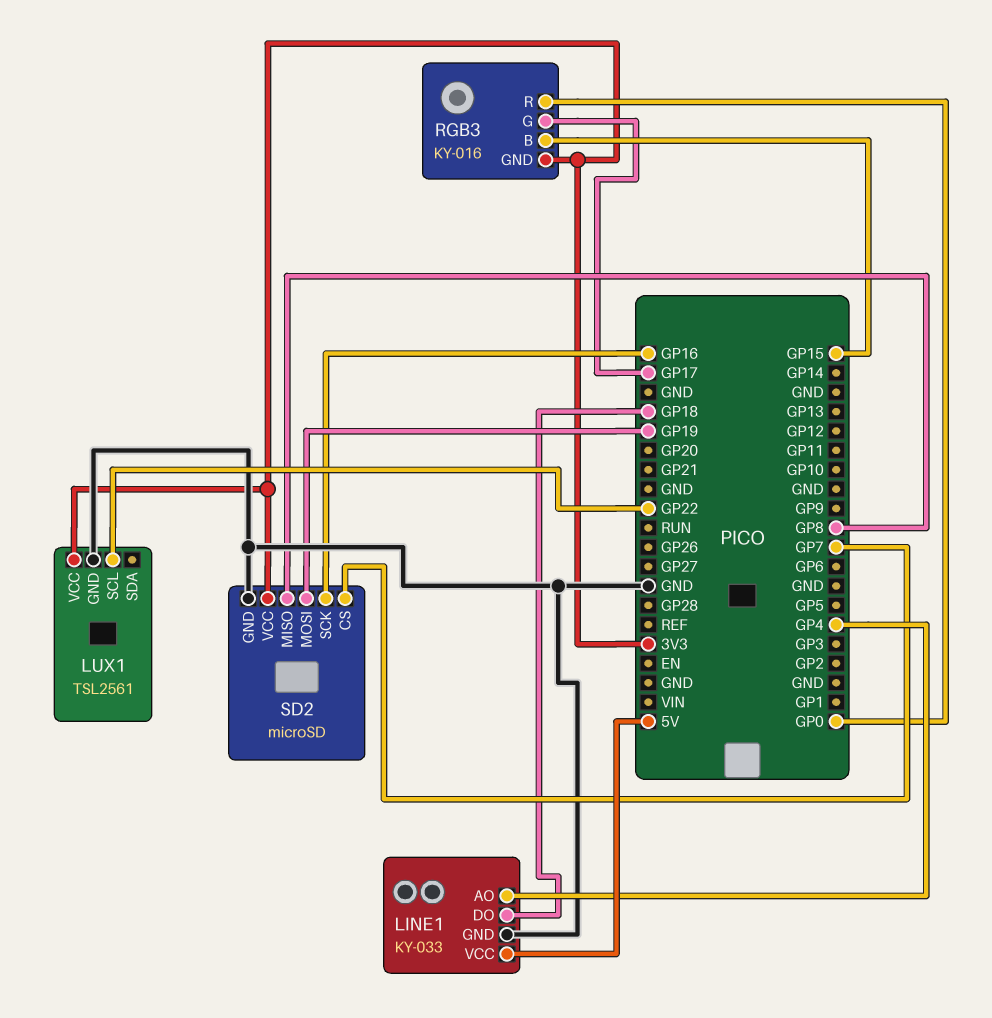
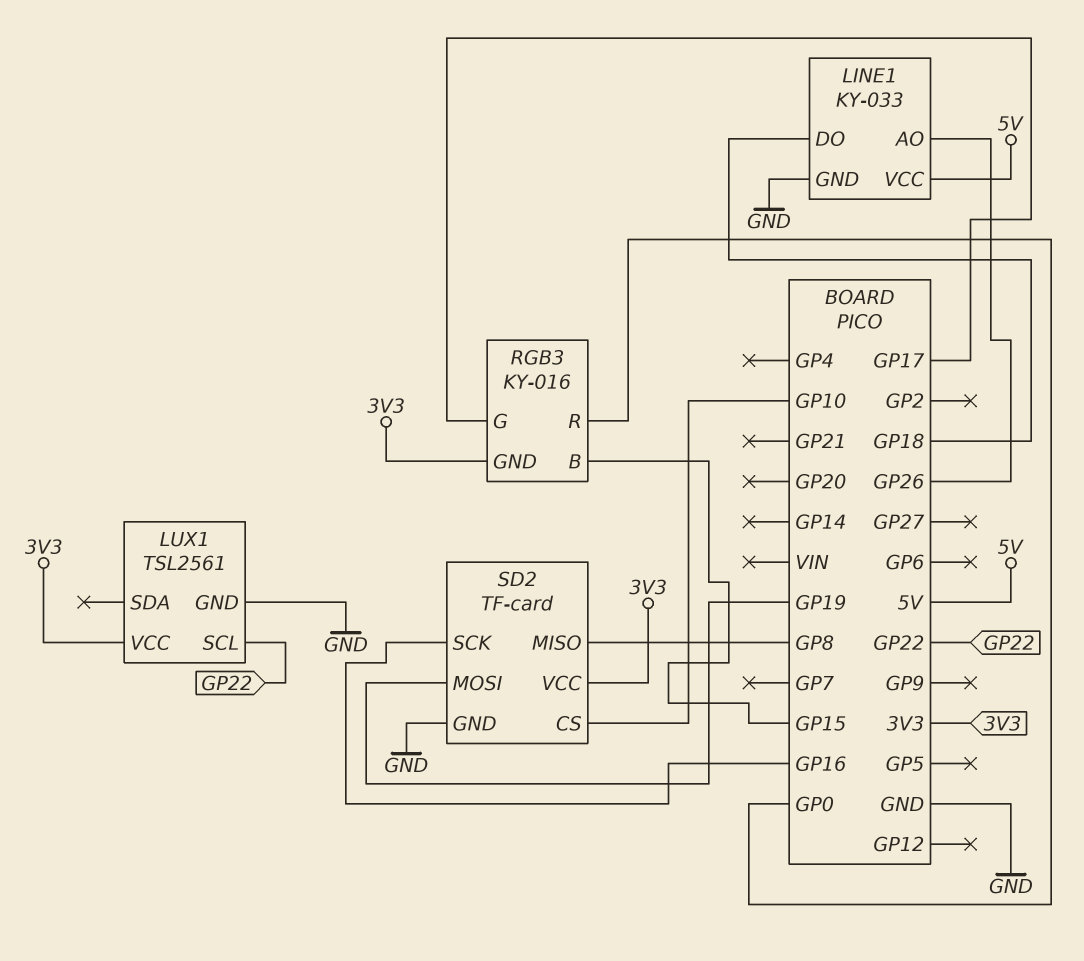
LINE1 pin AO: GP4 -> GP26
SD2: microSD -> TF-card
SD2 pin CS: GP7 -> GP10

